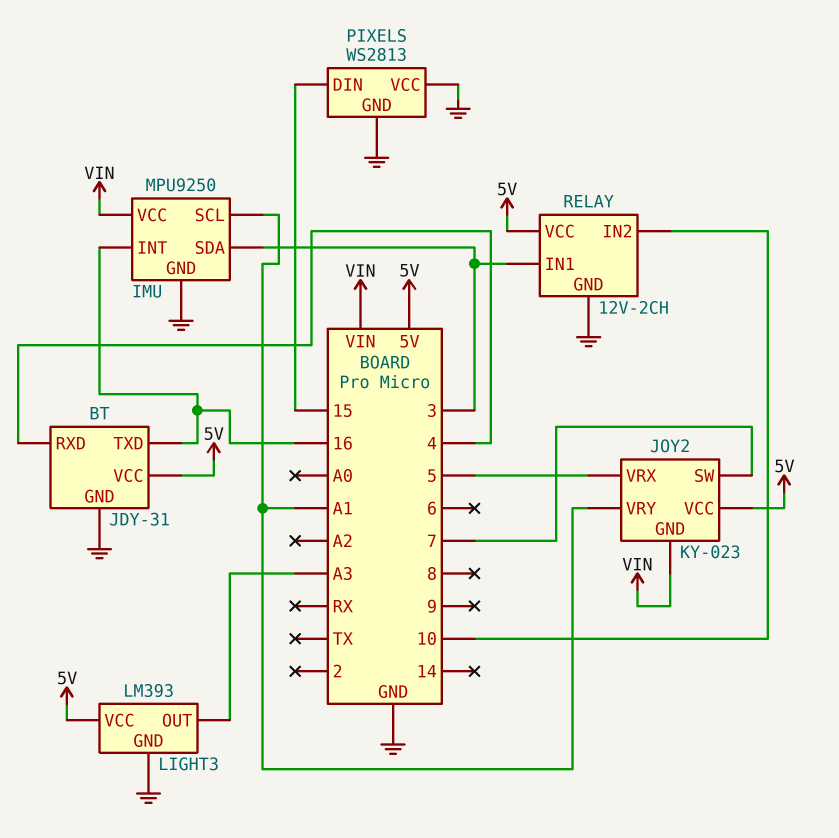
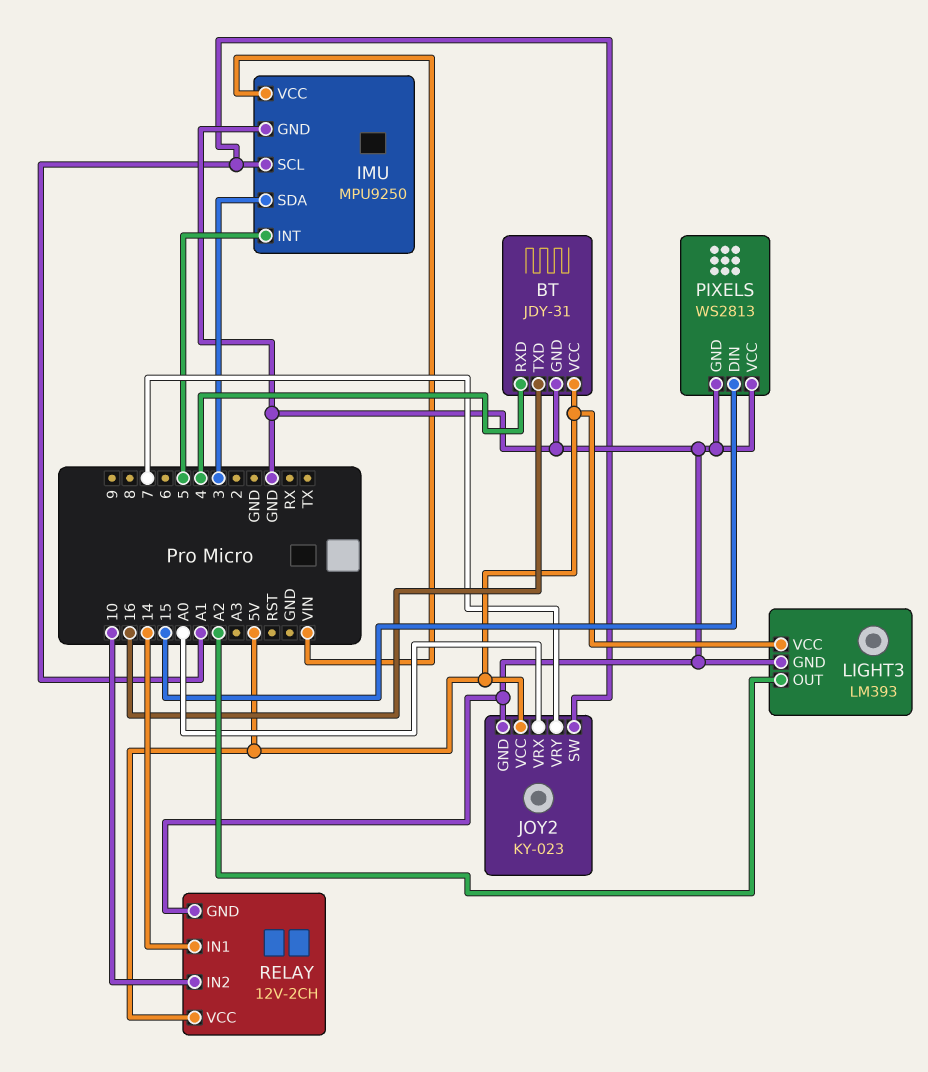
IMU pin INT: 16 -> 5
JOY2 pin GND: VIN -> GND
JOY2 pin SW: 7 -> A1
JOY2 pin VRX: 5 -> A0
JOY2 pin VRY: A1 -> 7
LIGHT3 pin OUT: A3 -> A2
RELAY pin IN1: 3 -> 14

